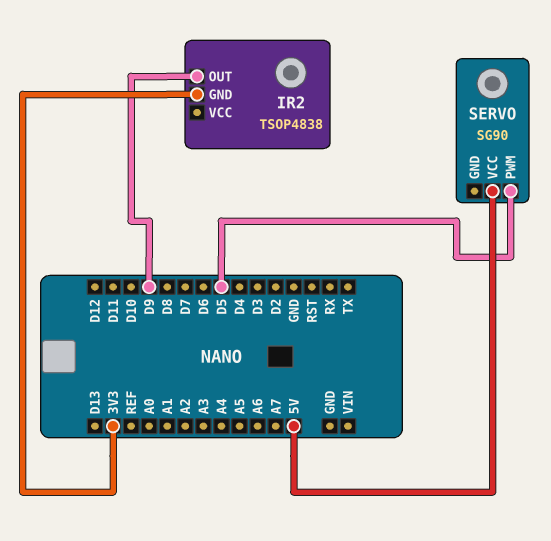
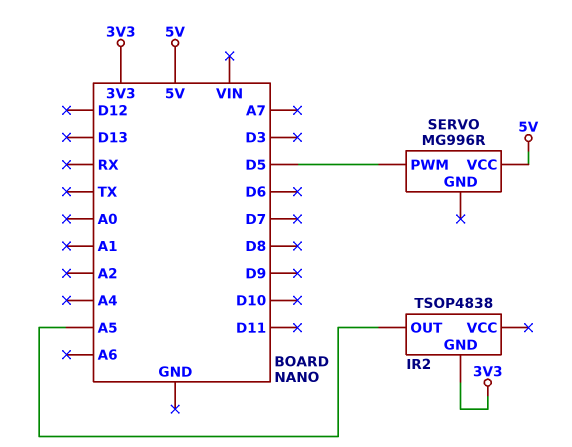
IR2 pin OUT: D9 -> A5
SERVO: SG90 -> MG996R

